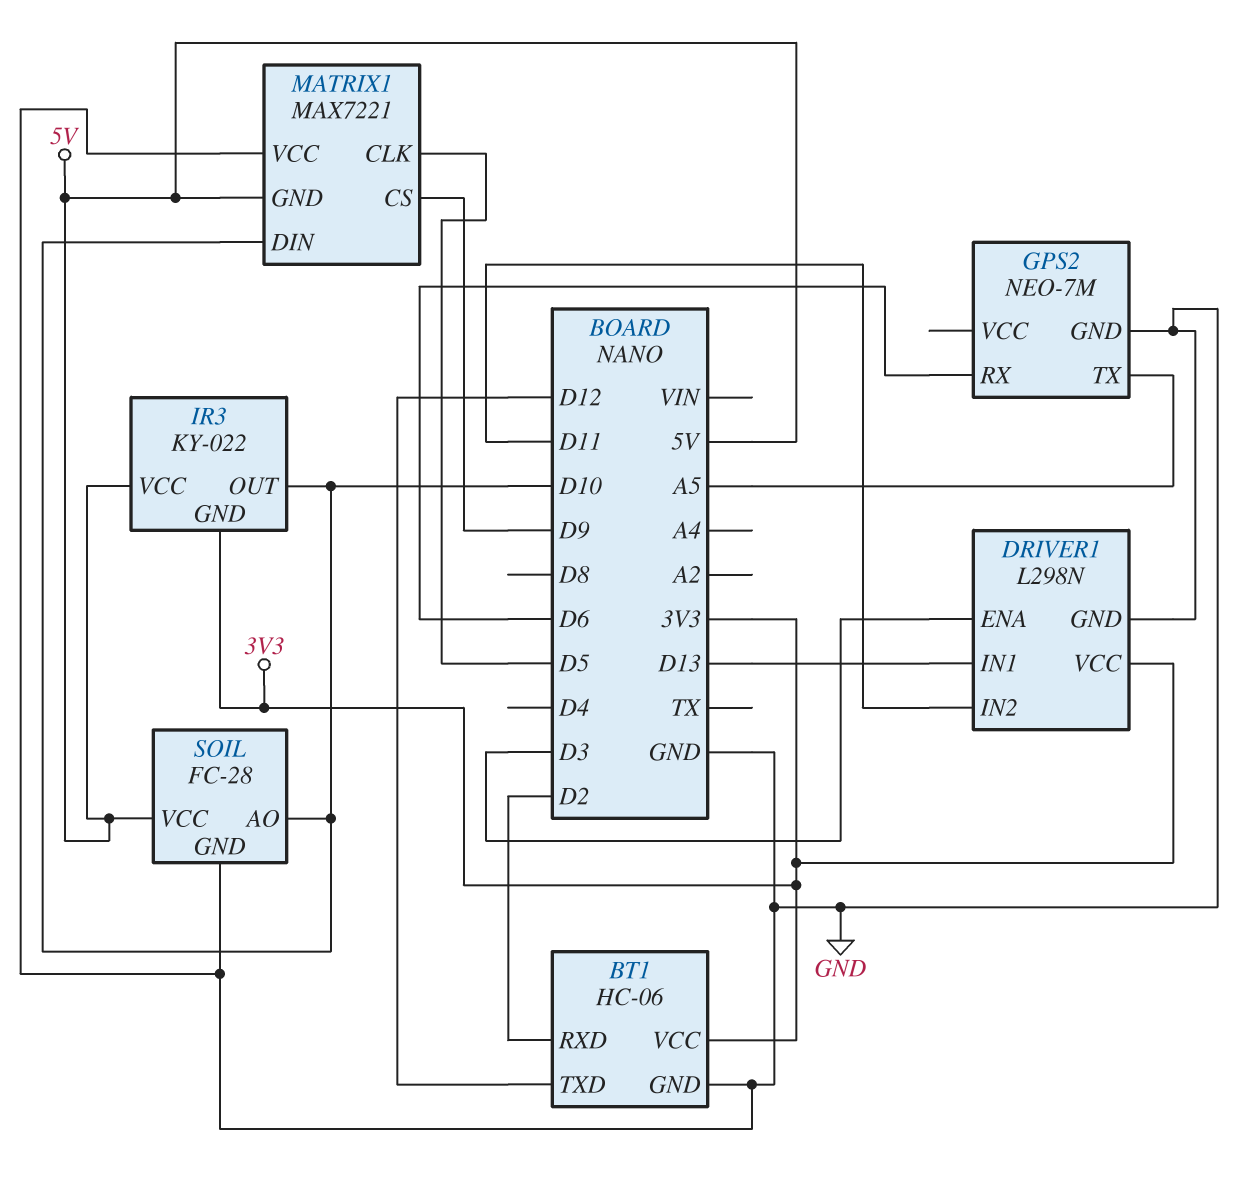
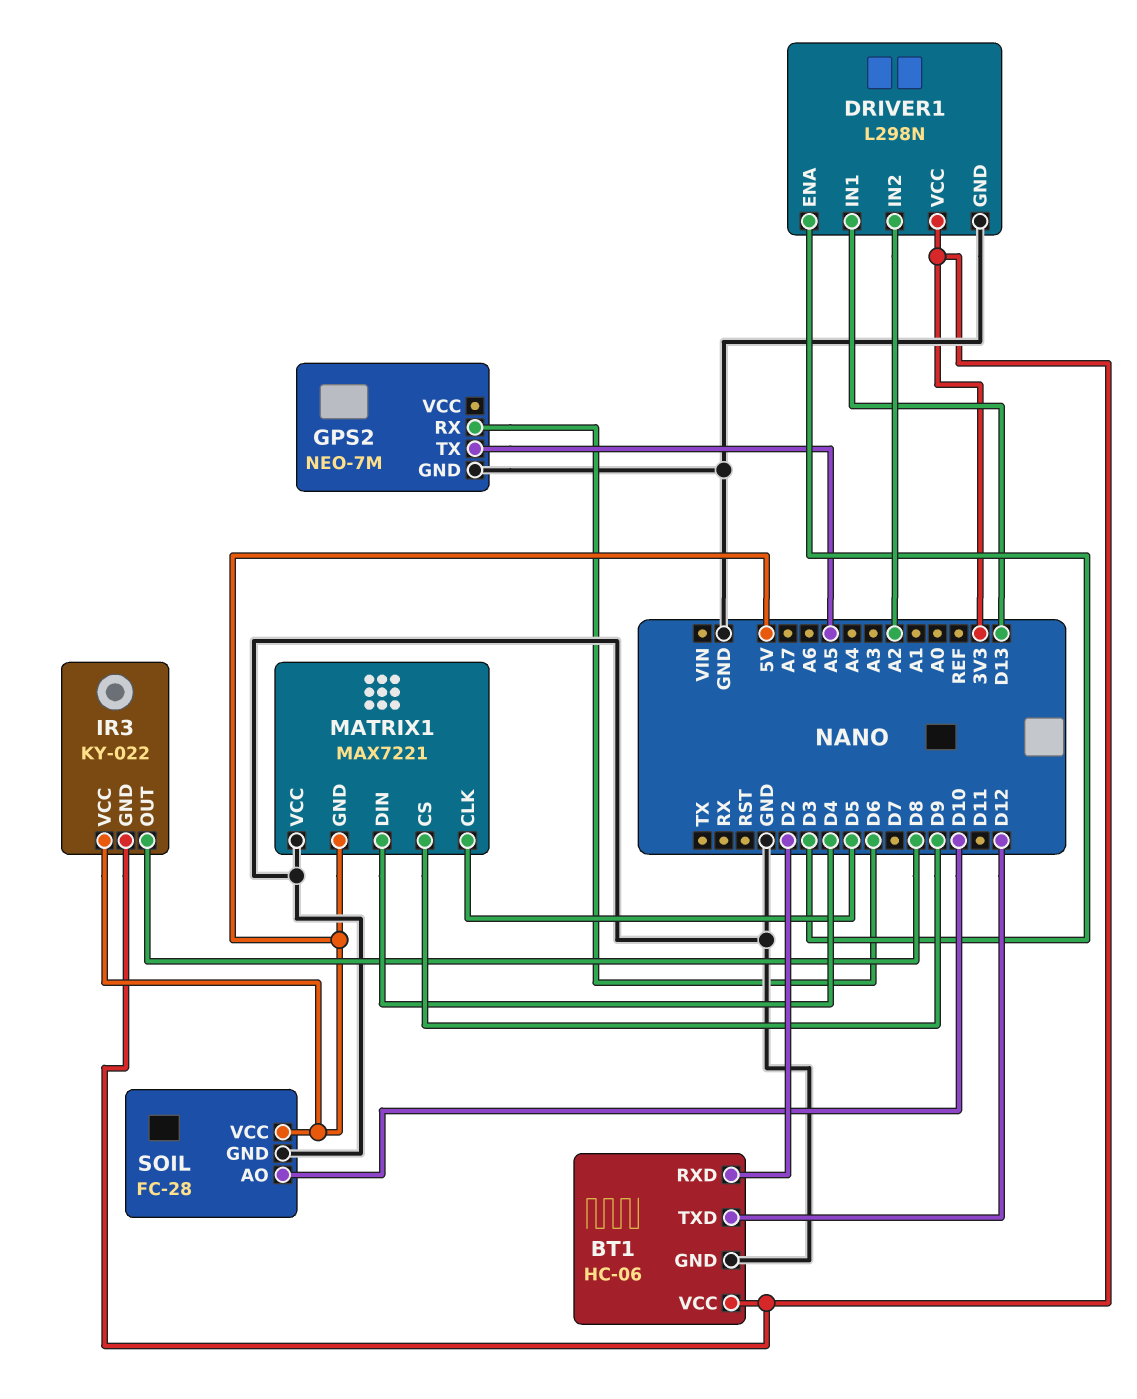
DRIVER1 pin IN2: D11 -> A2
IR3 pin OUT: D10 -> D8
MATRIX1 pin DIN: D10 -> D4

